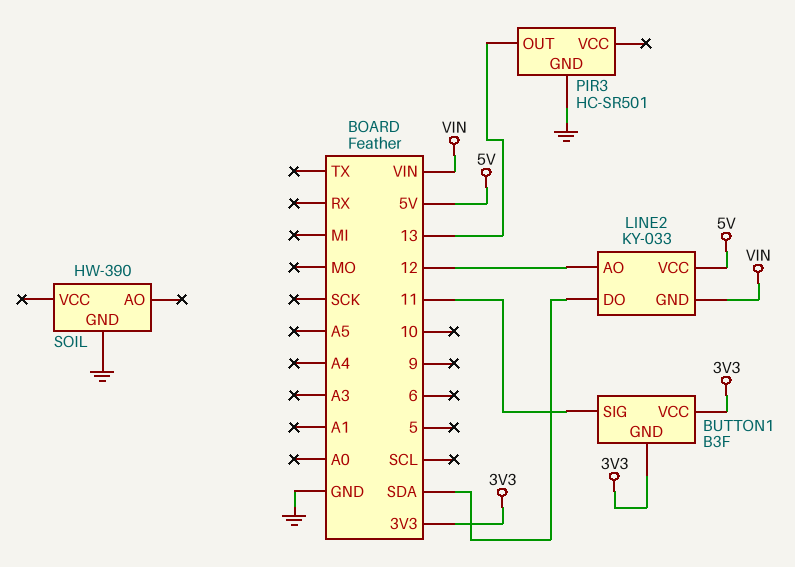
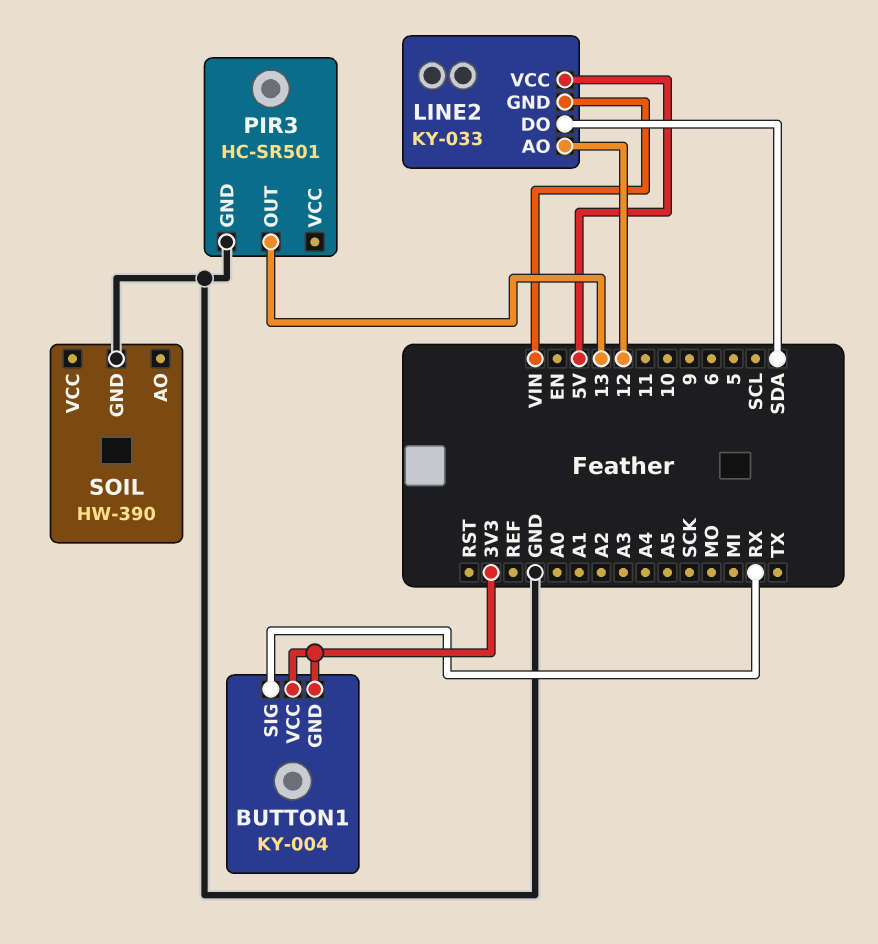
BUTTON1: B3F -> KY-004
BUTTON1 pin SIG: 11 -> RX

